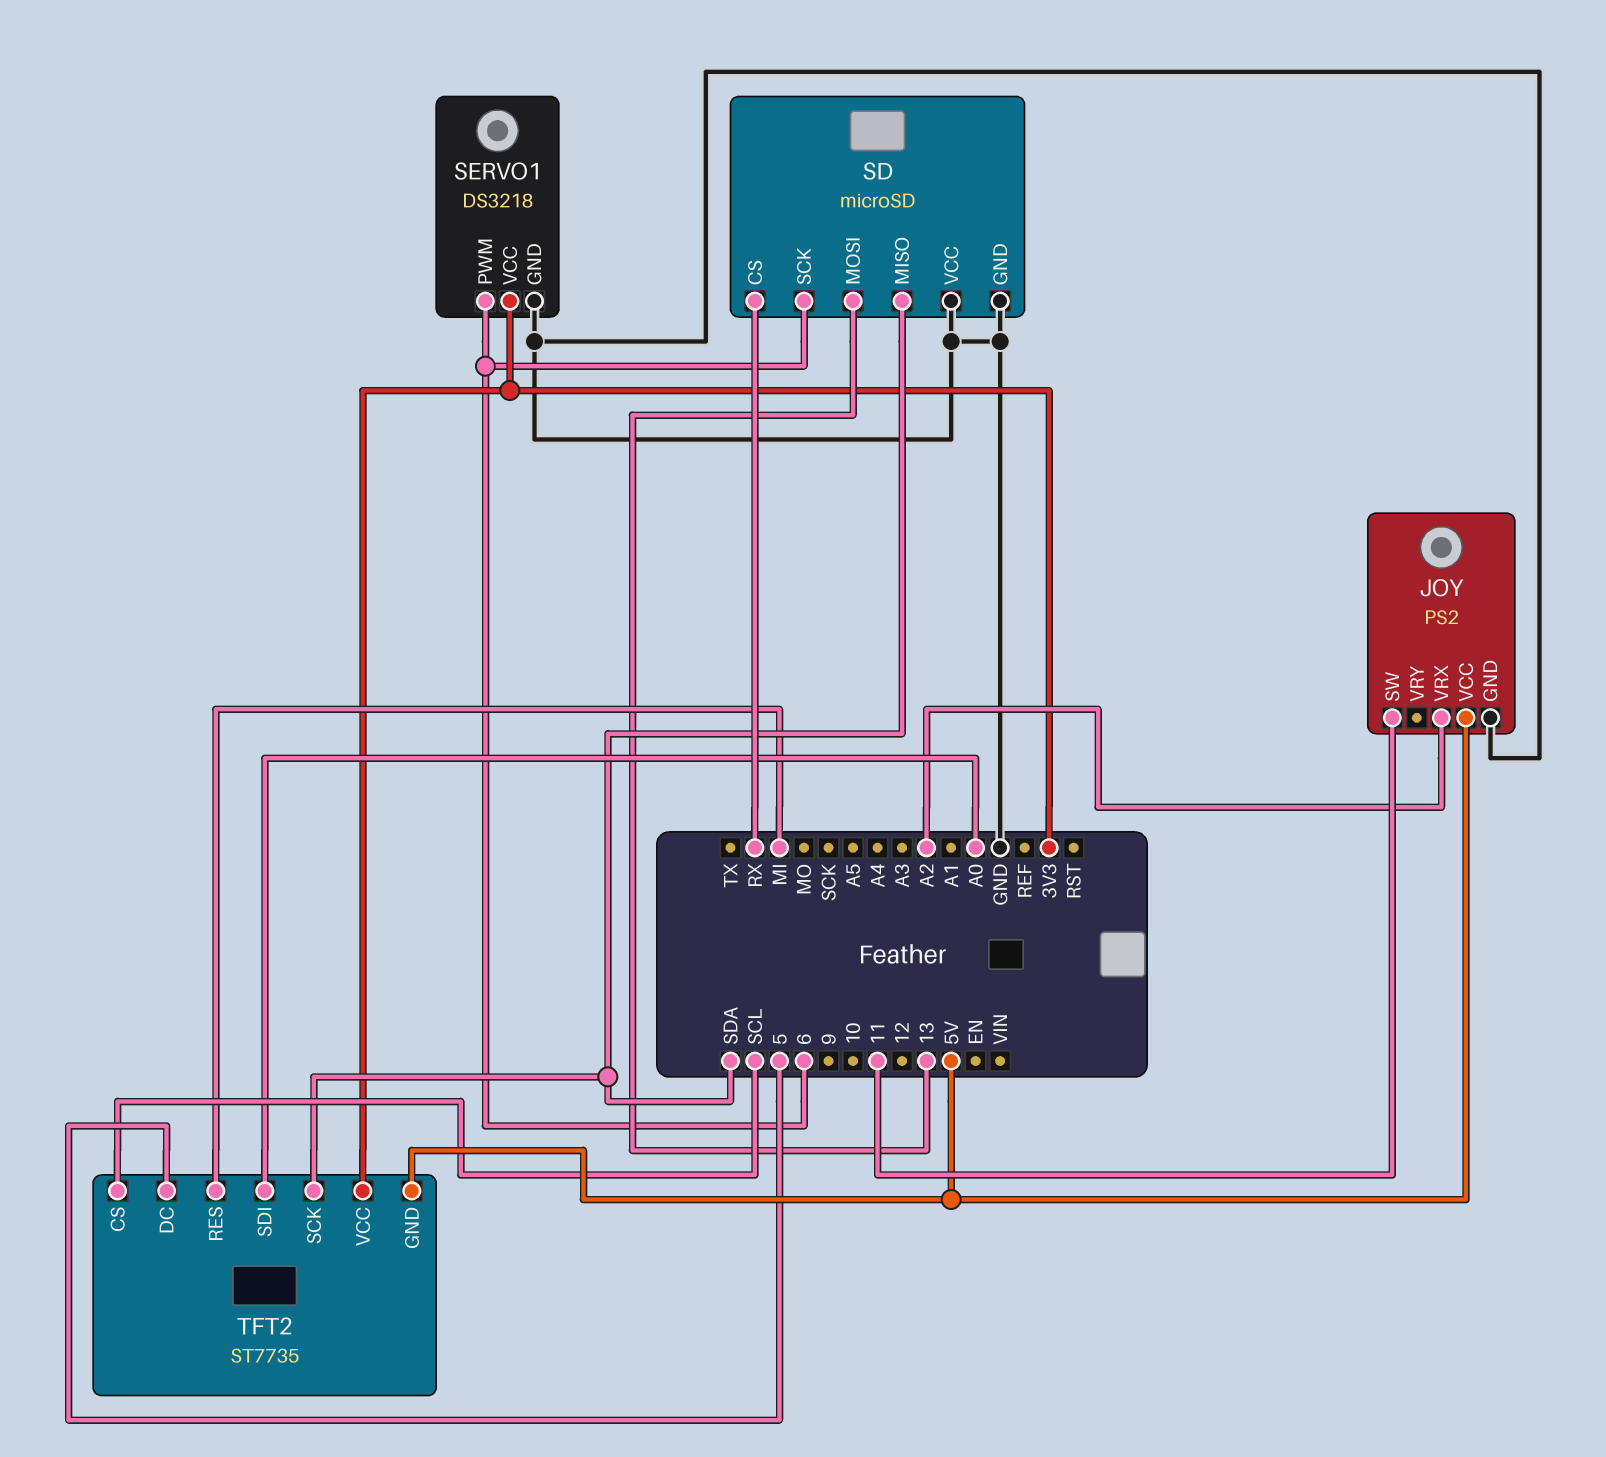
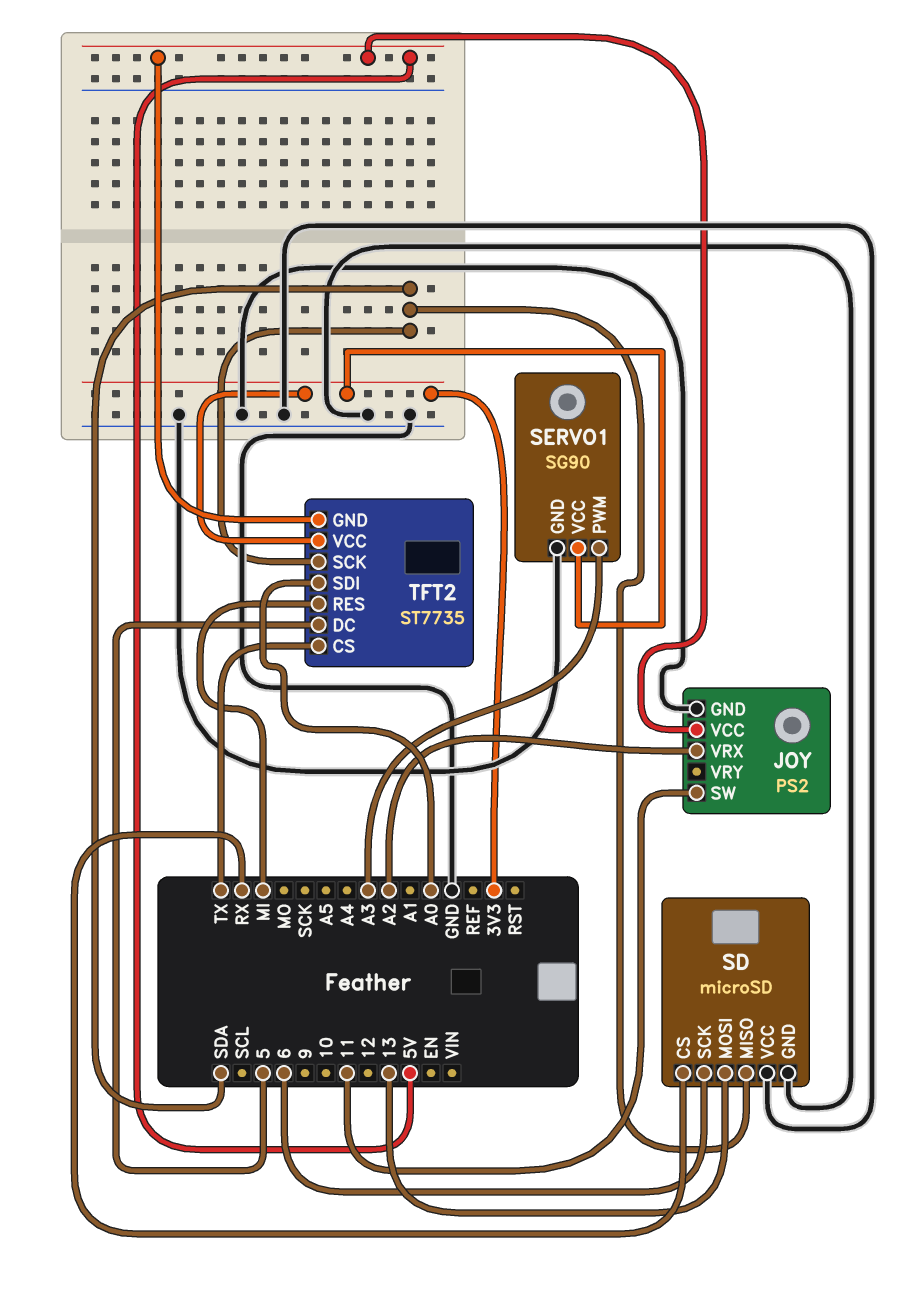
SERVO1: DS3218 -> SG90
SERVO1 pin PWM: 6 -> A3
TFT2 pin CS: SCL -> TX

